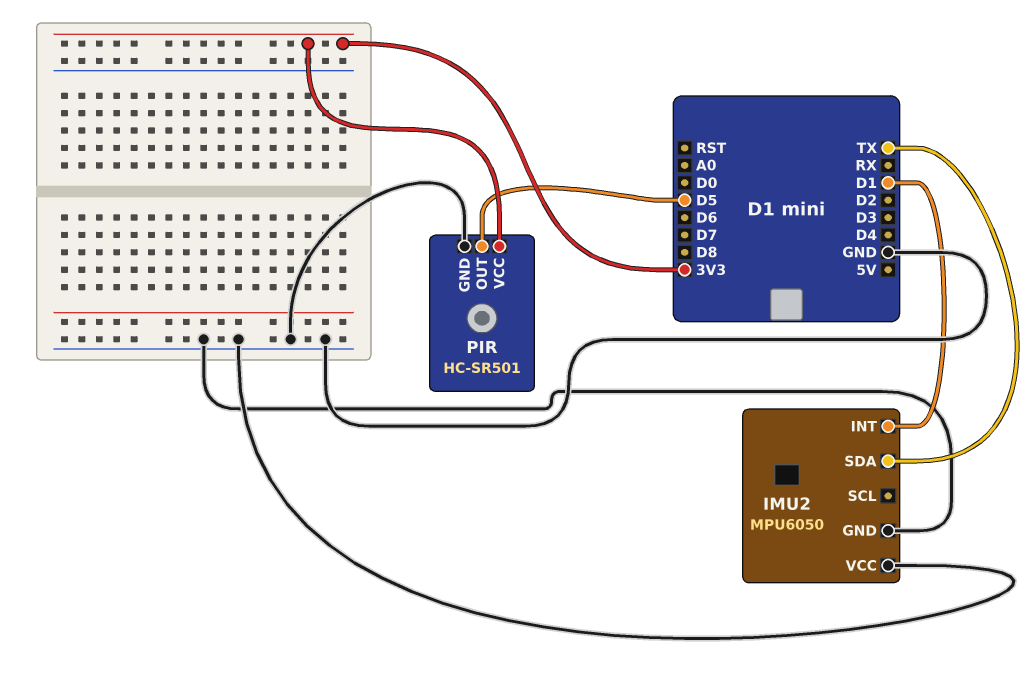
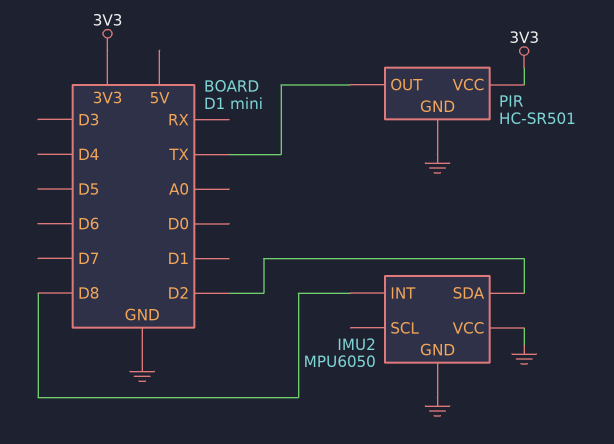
IMU2 pin INT: D1 -> D8
IMU2 pin SDA: TX -> D2
PIR pin OUT: D5 -> TX

